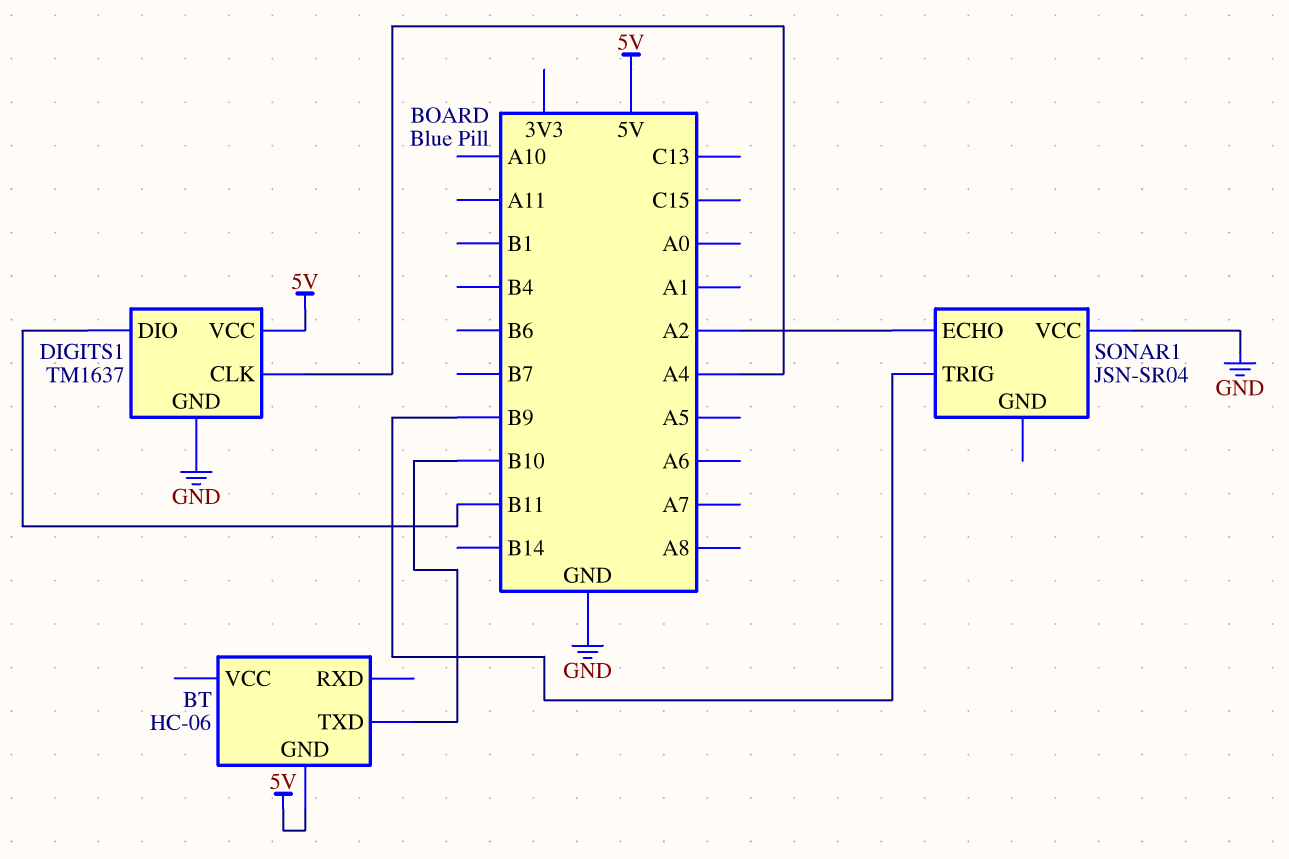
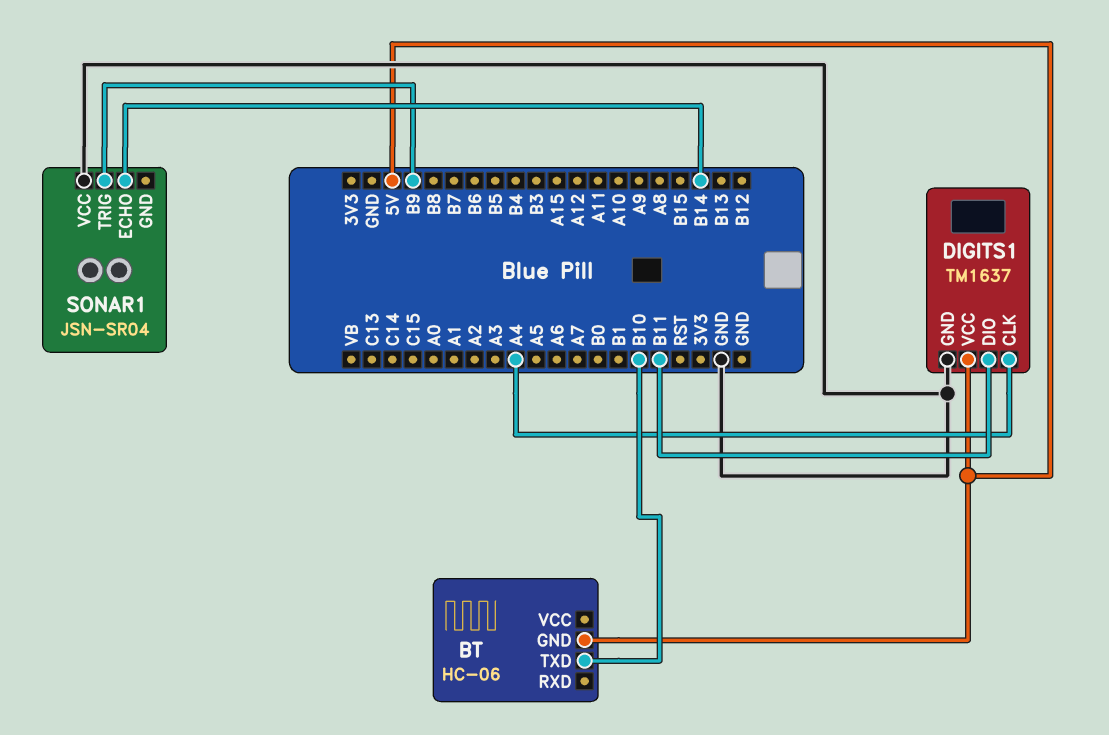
SONAR1 pin ECHO: A2 -> B14

